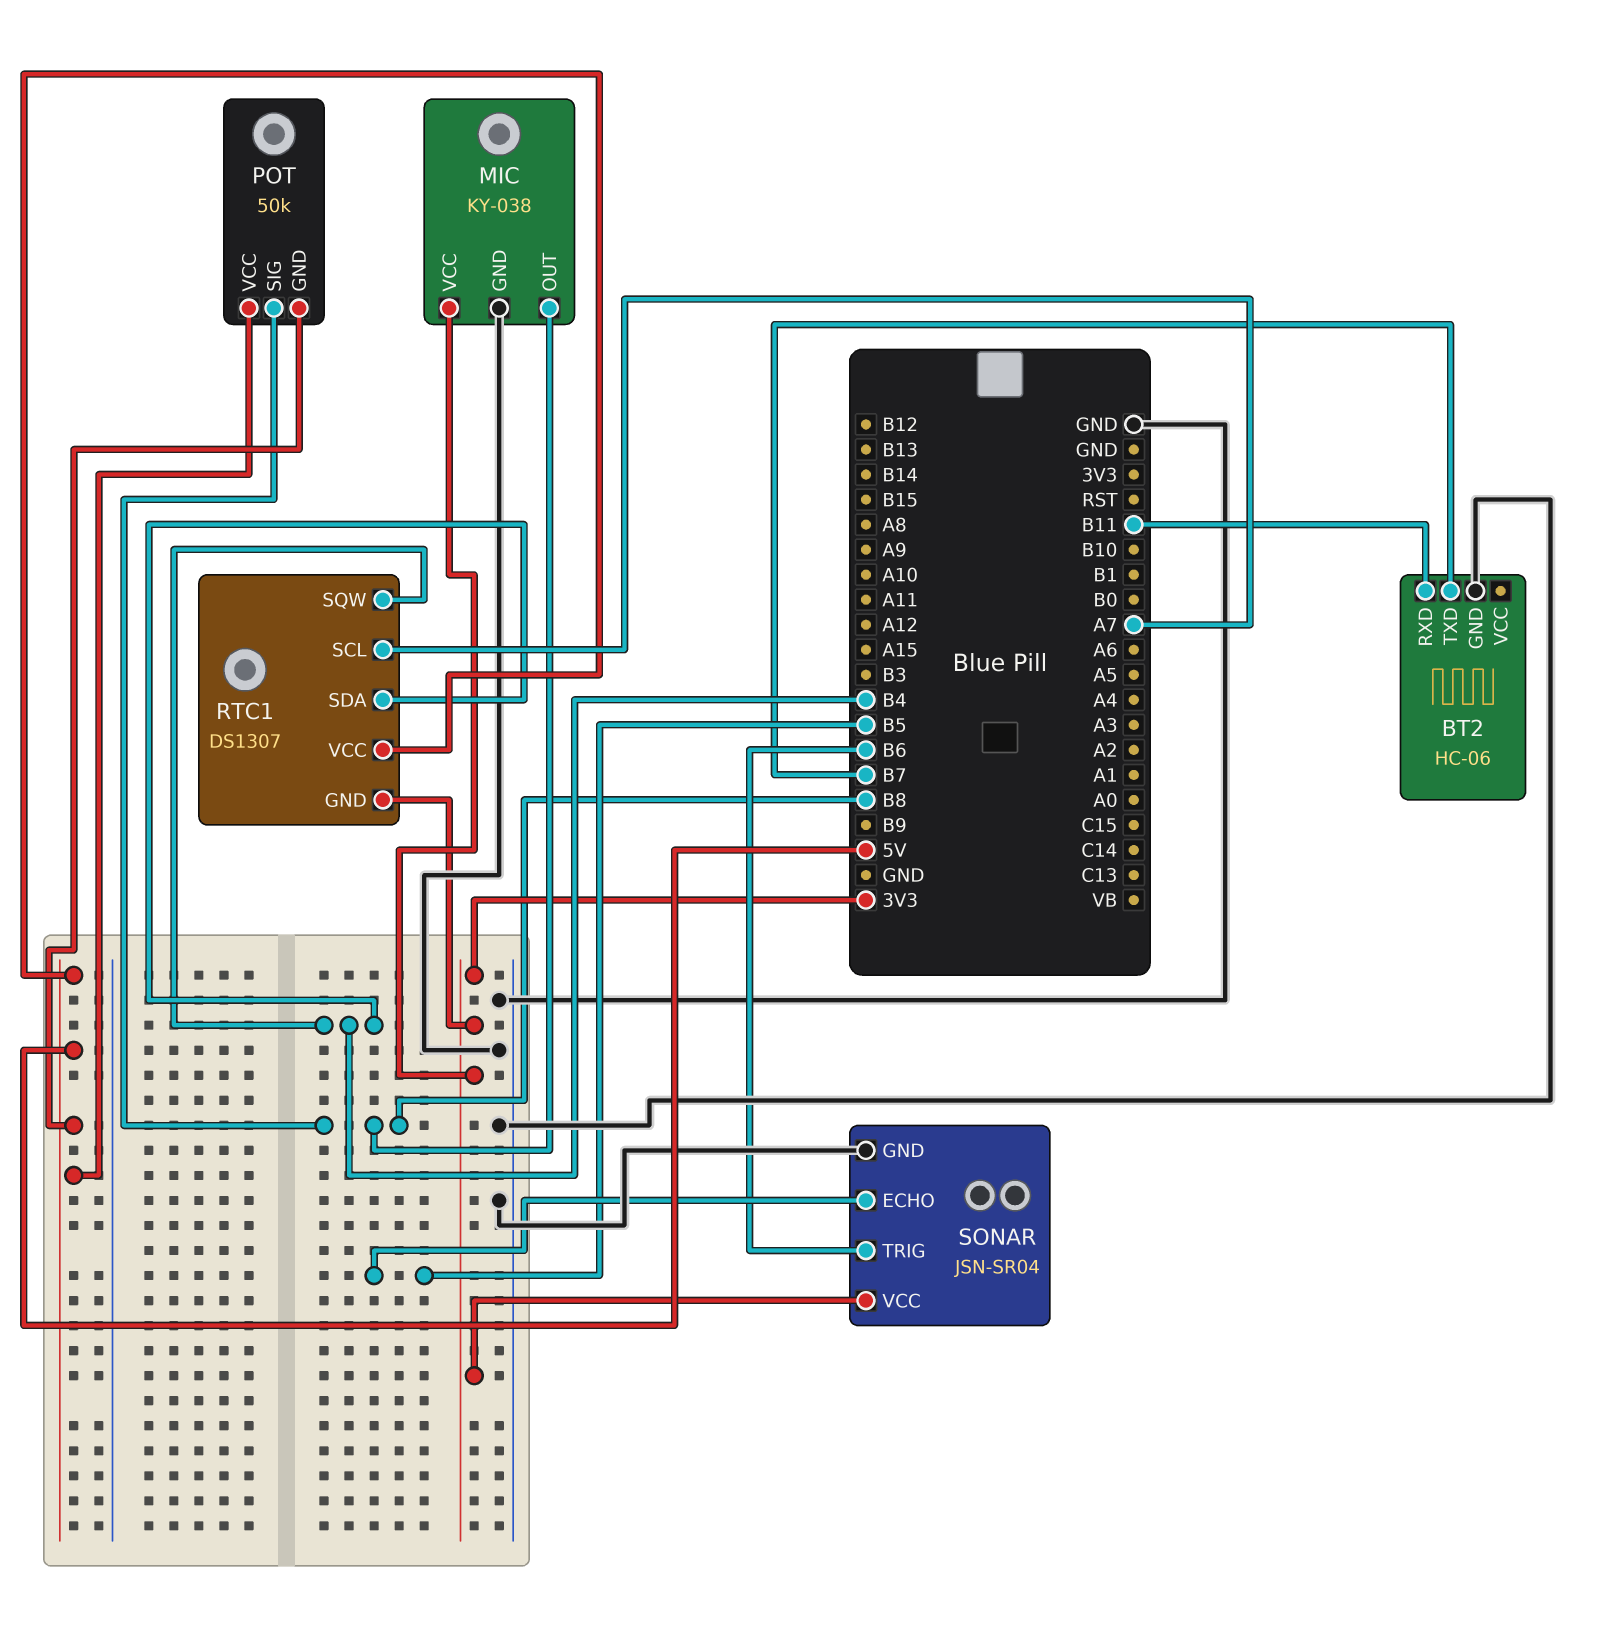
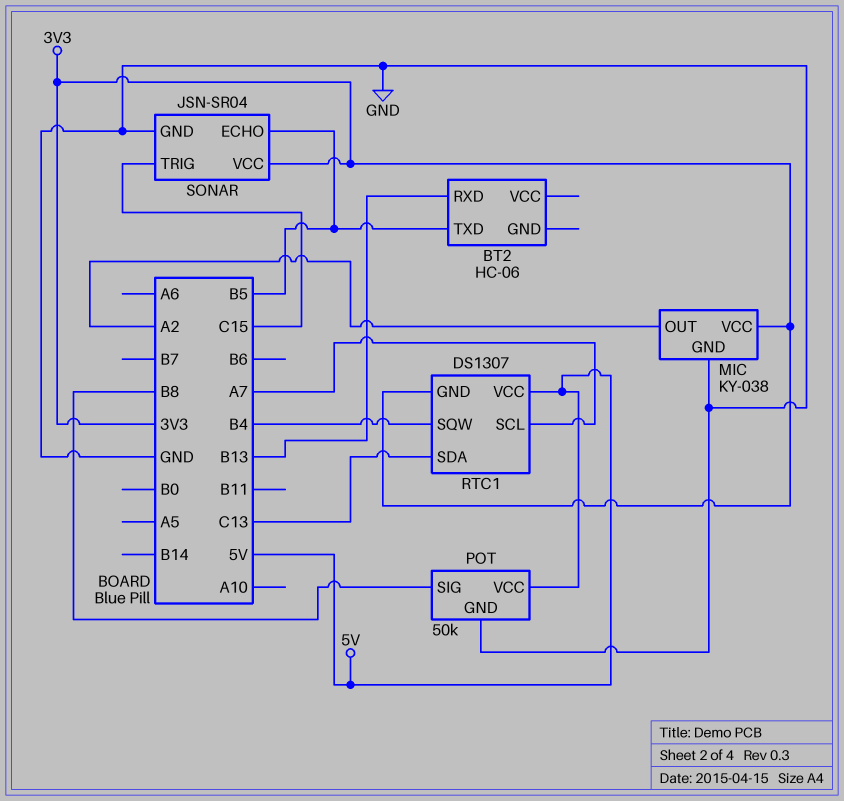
BT2 pin GND: GND -> none
BT2 pin RXD: B11 -> B13
BT2 pin TXD: B7 -> B5
MIC pin OUT: B8 -> A2
POT pin GND: 5V -> GND
RTC1 pin SDA: B4 -> C13
SONAR pin TRIG: B6 -> C15

